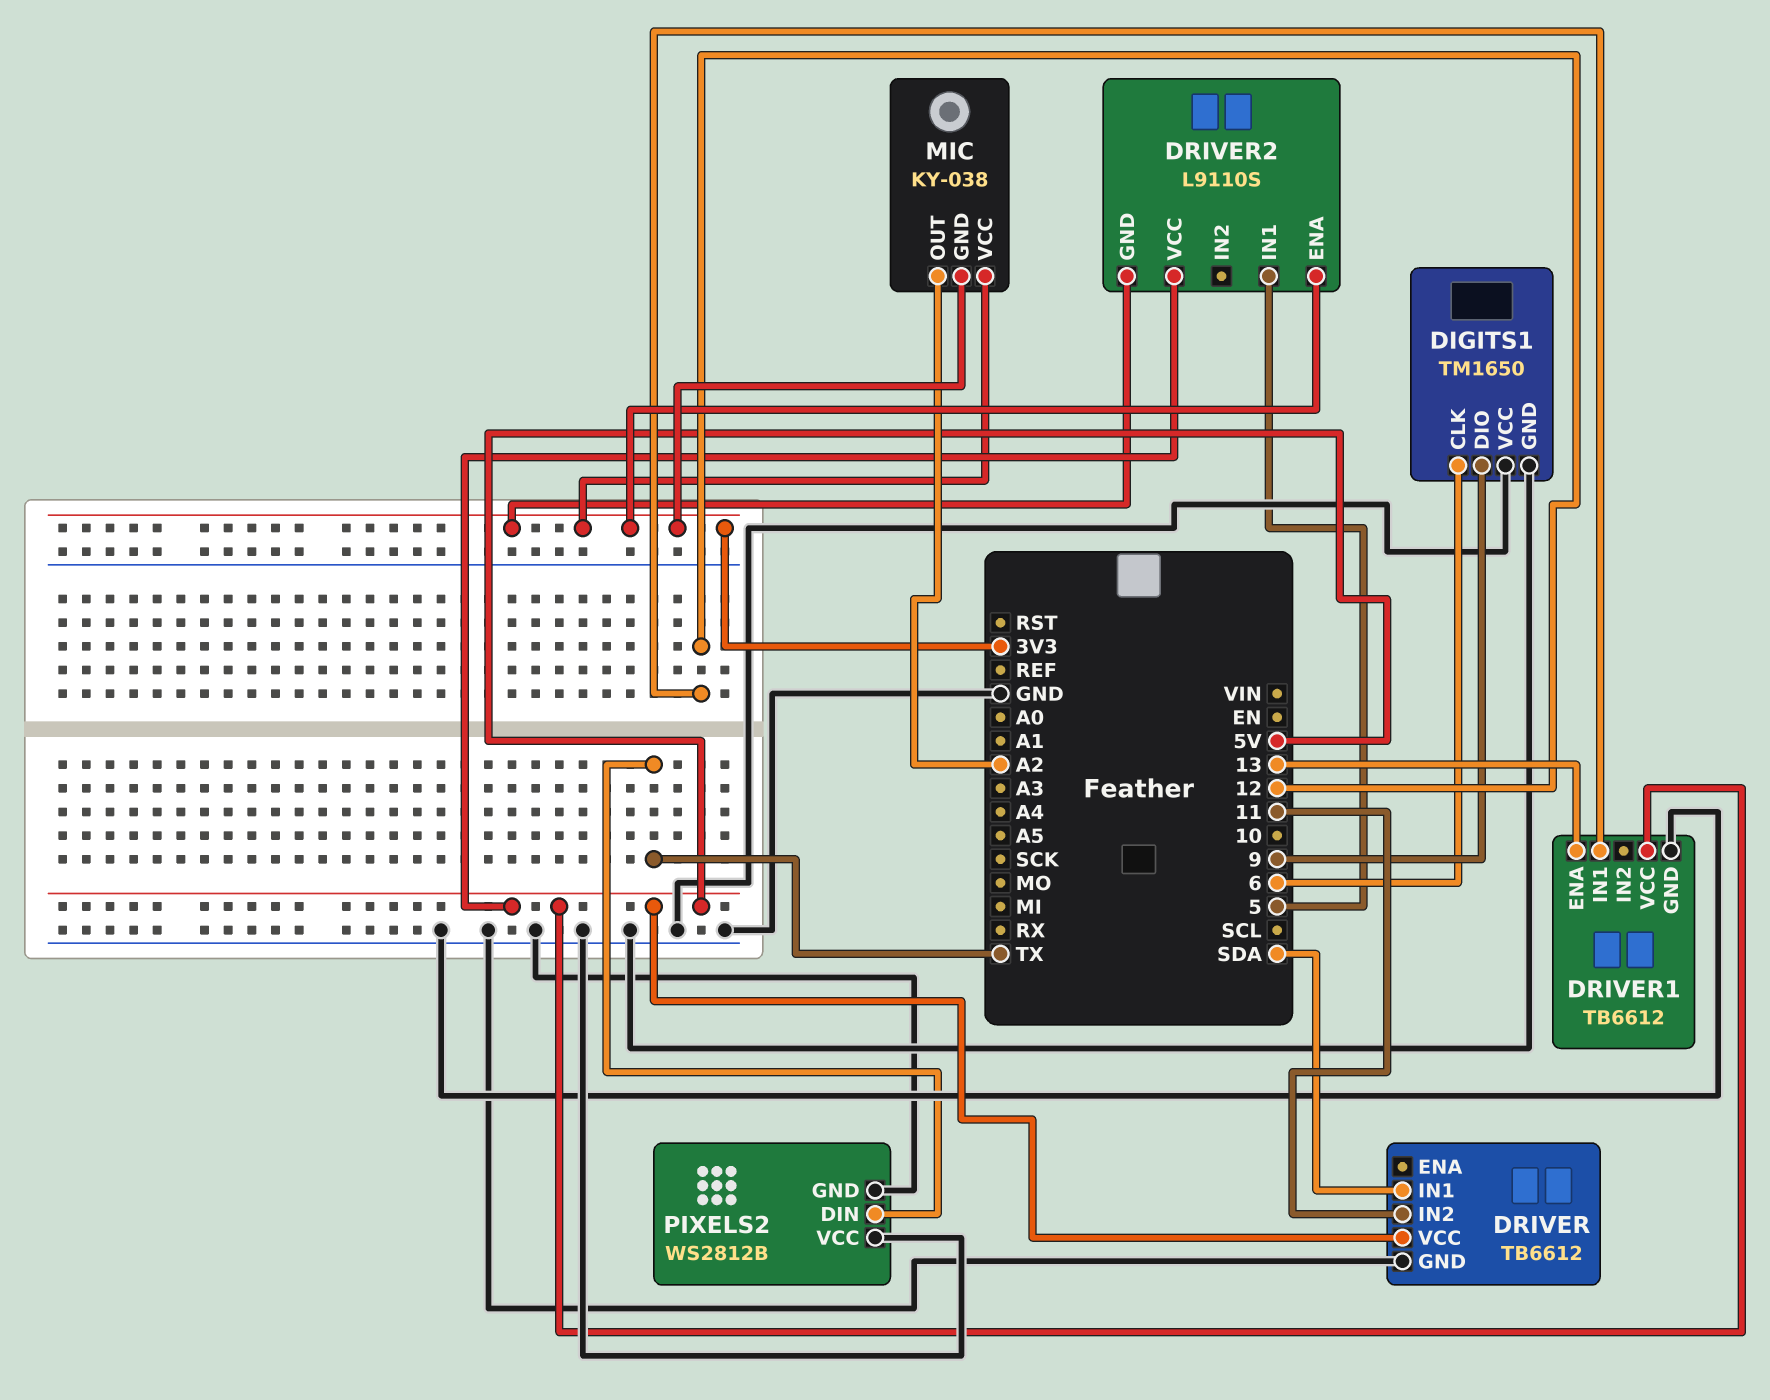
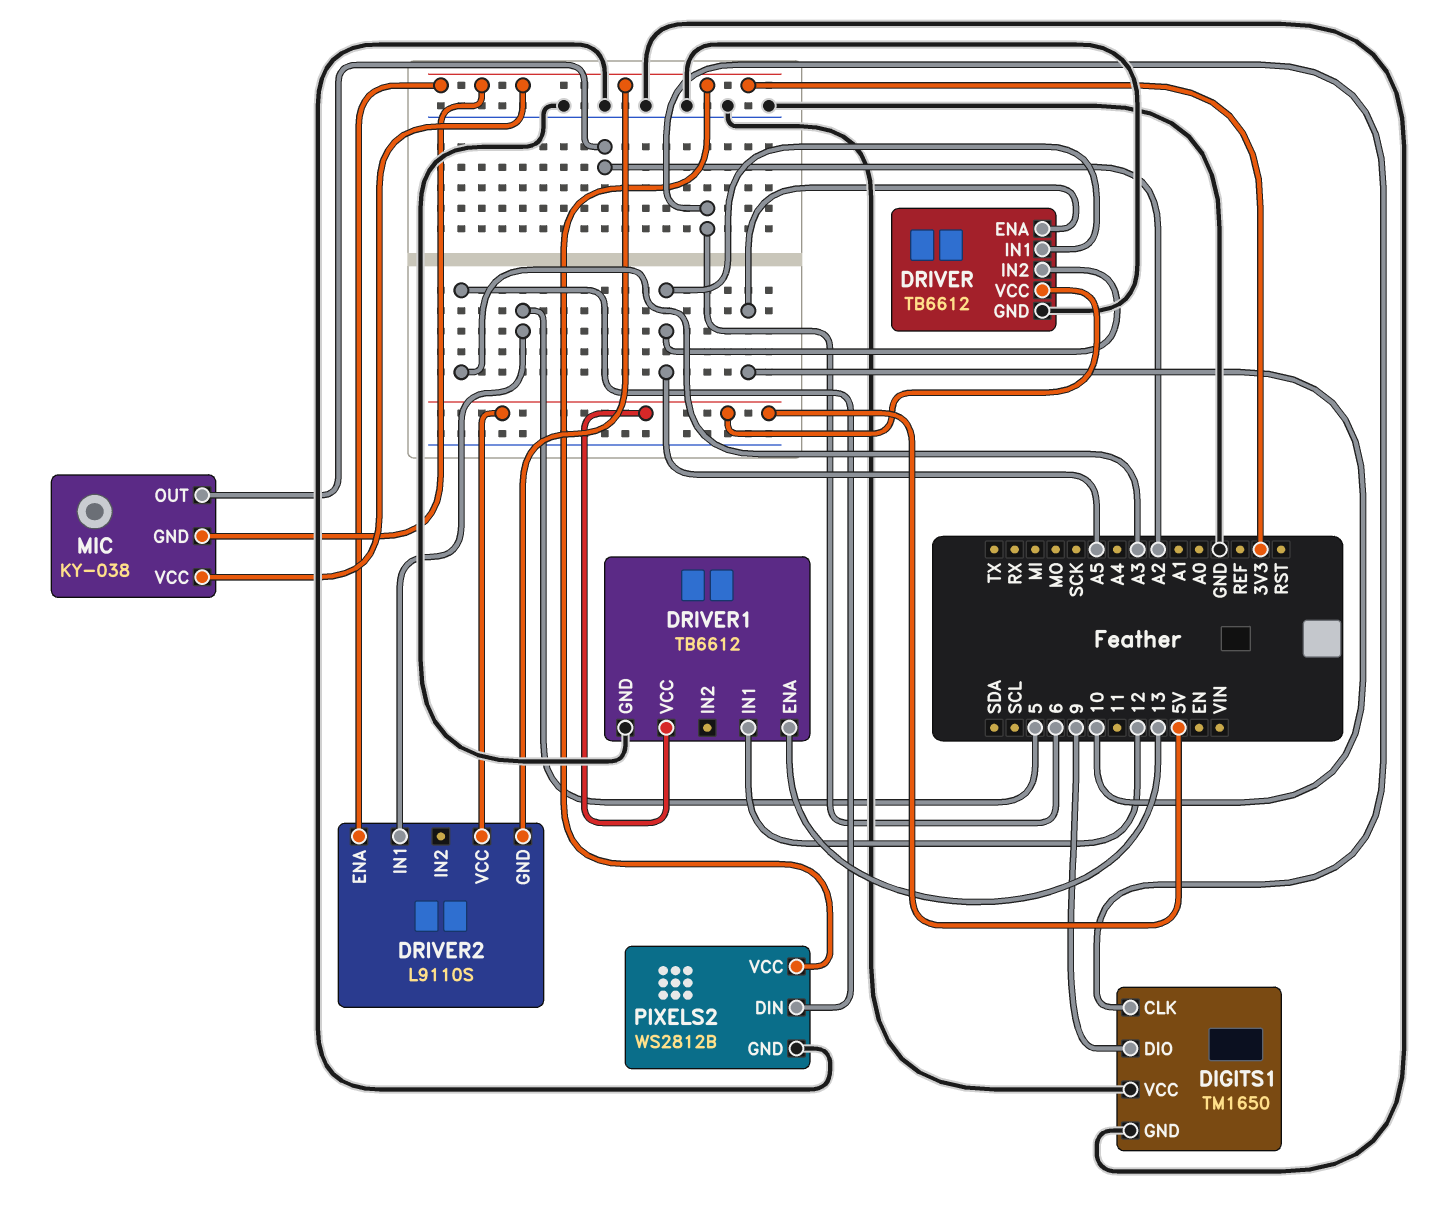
DRIVER pin ENA: none -> 10
DRIVER pin IN1: SDA -> A5
DRIVER pin IN2: 11 -> A5
PIXELS2 pin DIN: TX -> A3
PIXELS2 pin VCC: GND -> 3V3

